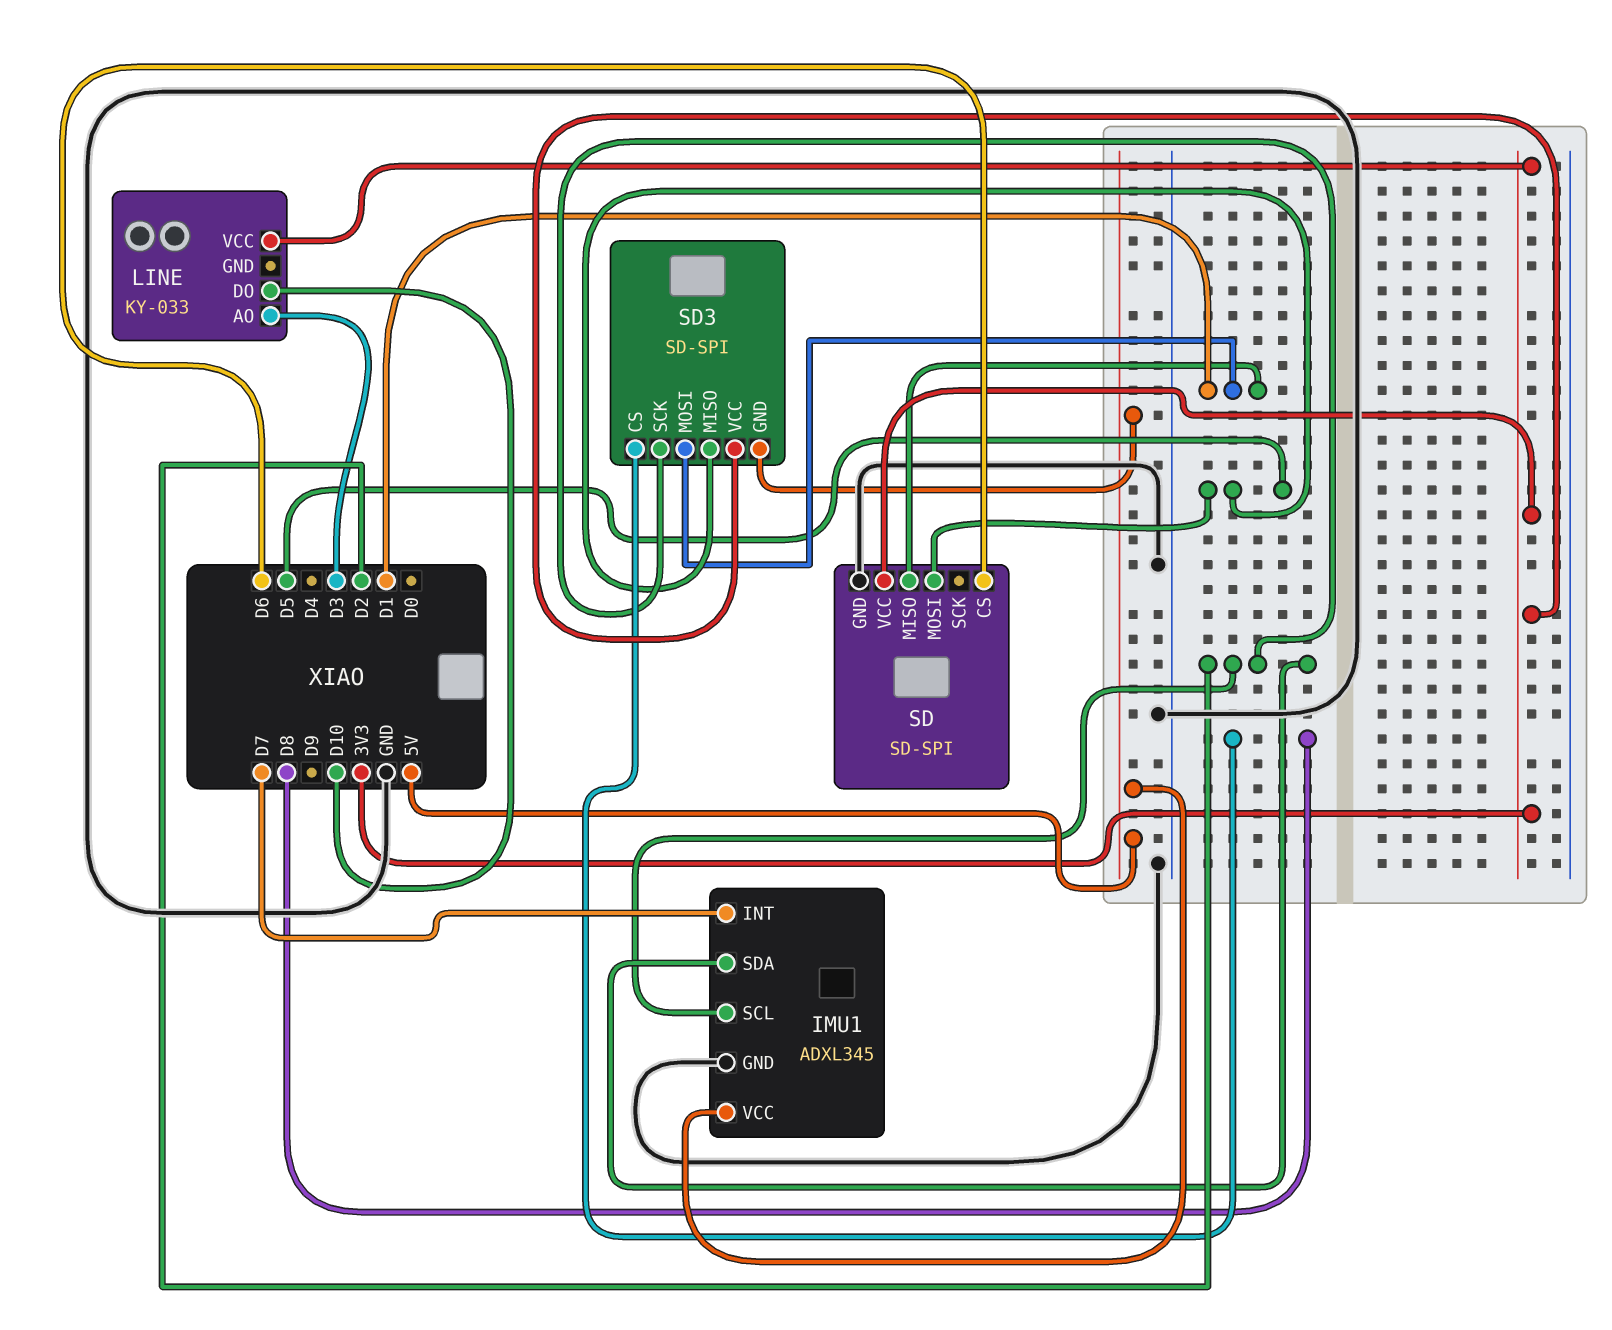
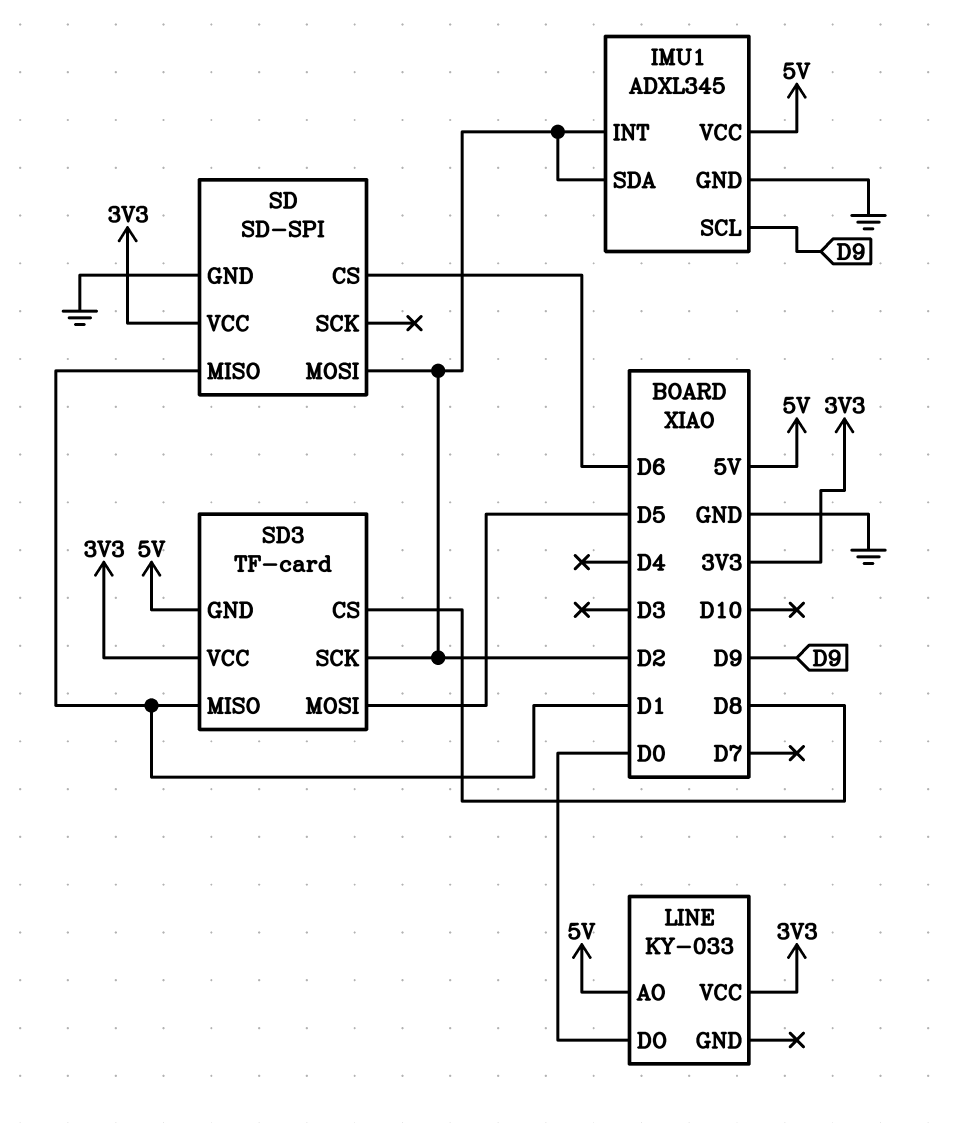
IMU1 pin INT: D7 -> D2
IMU1 pin SCL: D2 -> D9
LINE pin AO: D3 -> 5V
LINE pin DO: D10 -> D0
SD pin MOSI: D5 -> D2
SD3: SD-SPI -> TF-card
SD3 pin MISO: D5 -> D1
SD3 pin MOSI: D1 -> D5

